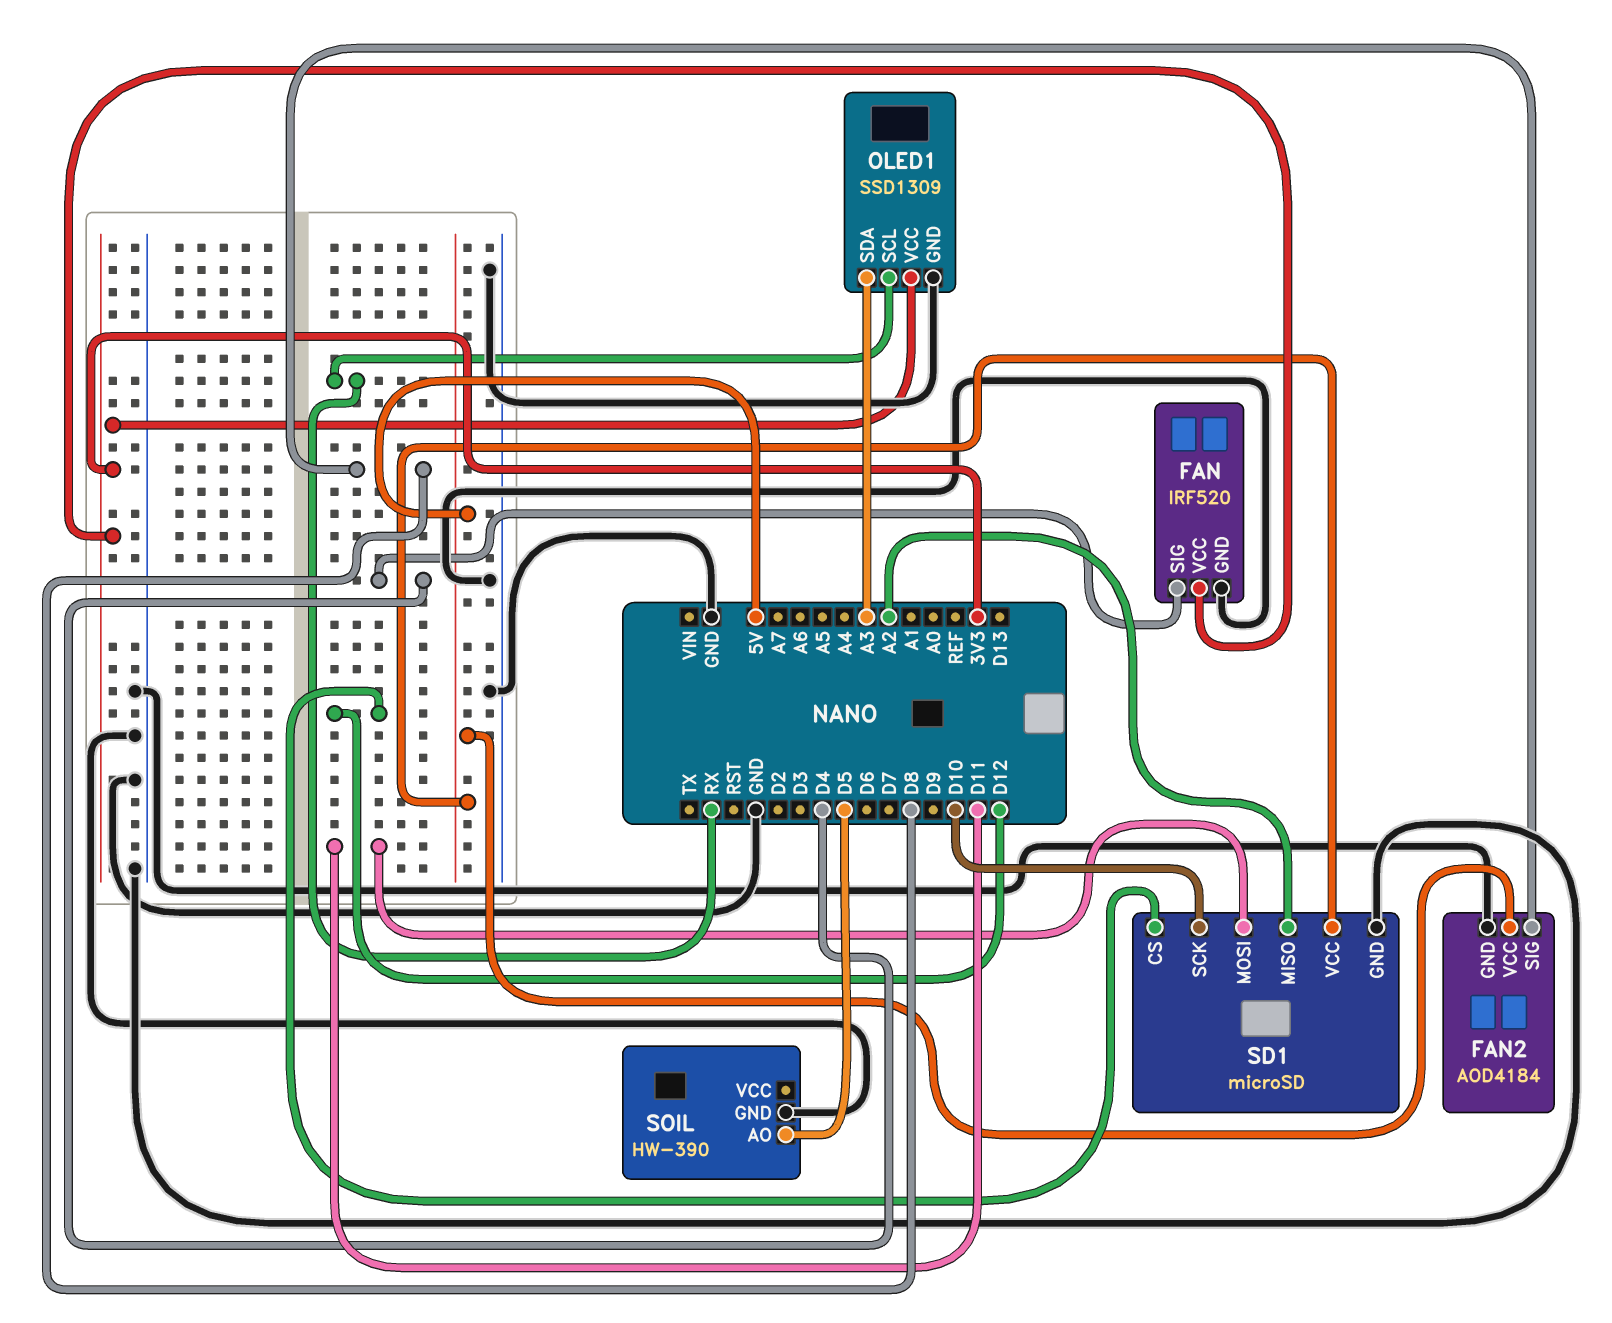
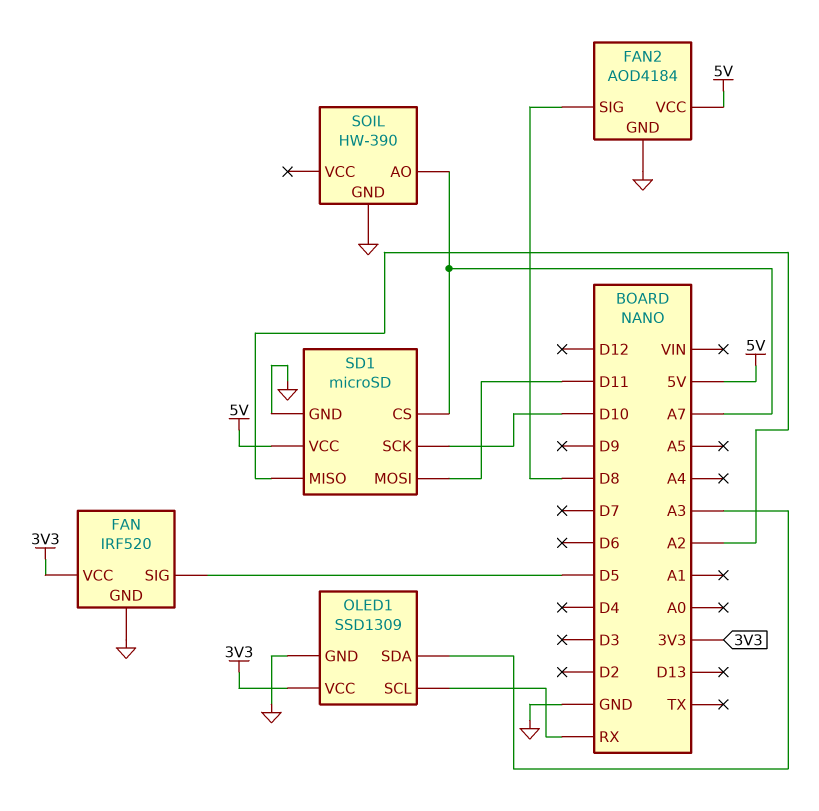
FAN pin SIG: D4 -> D5
SD1 pin CS: D12 -> A7
SOIL pin AO: D5 -> A7

